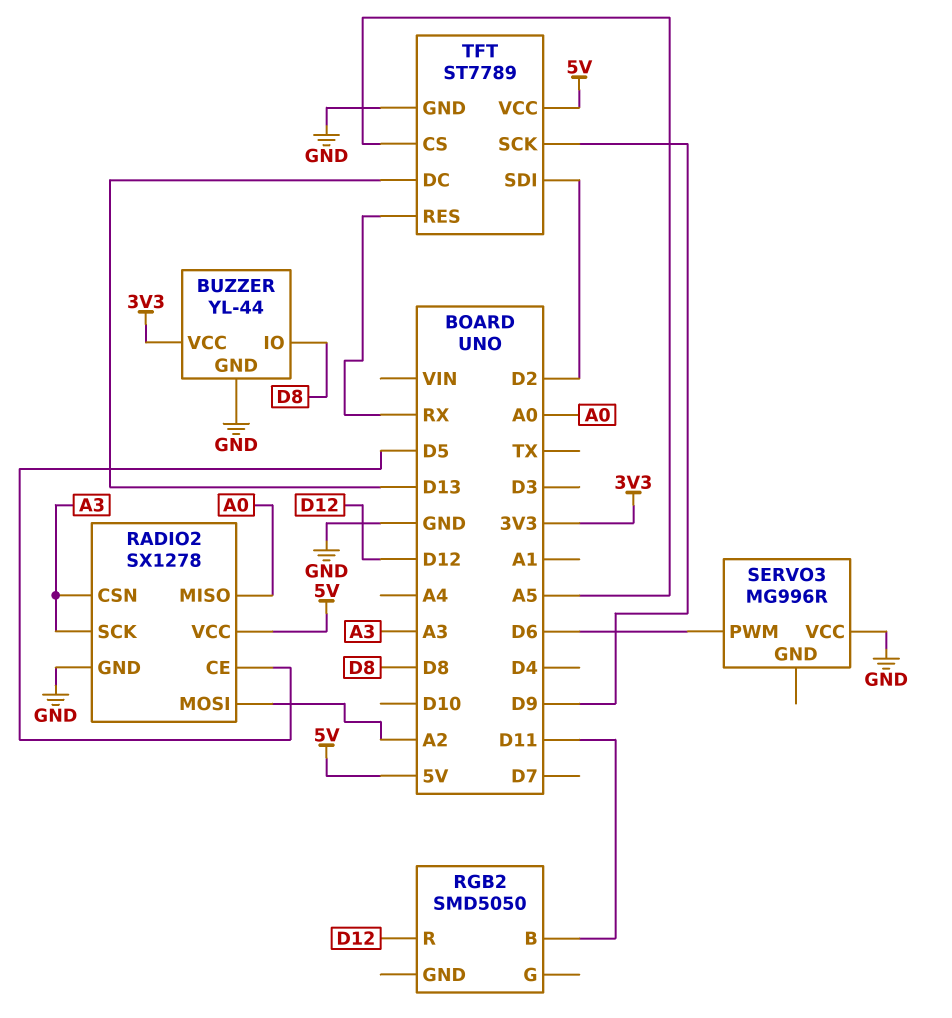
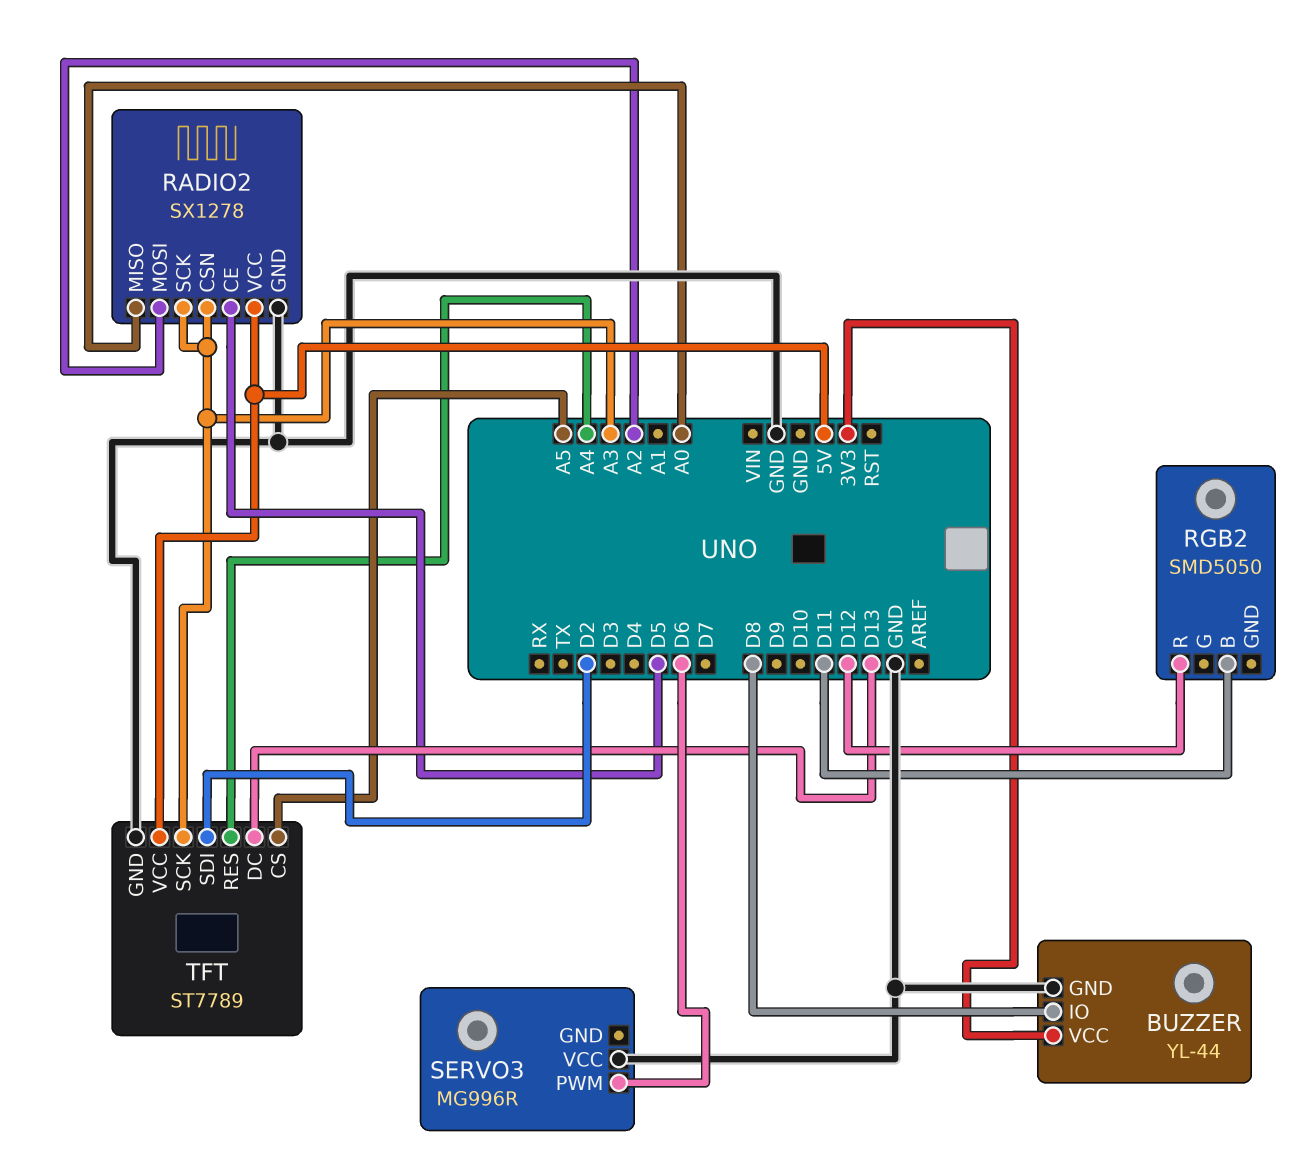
TFT pin RES: RX -> A4
TFT pin SCK: D9 -> A3

